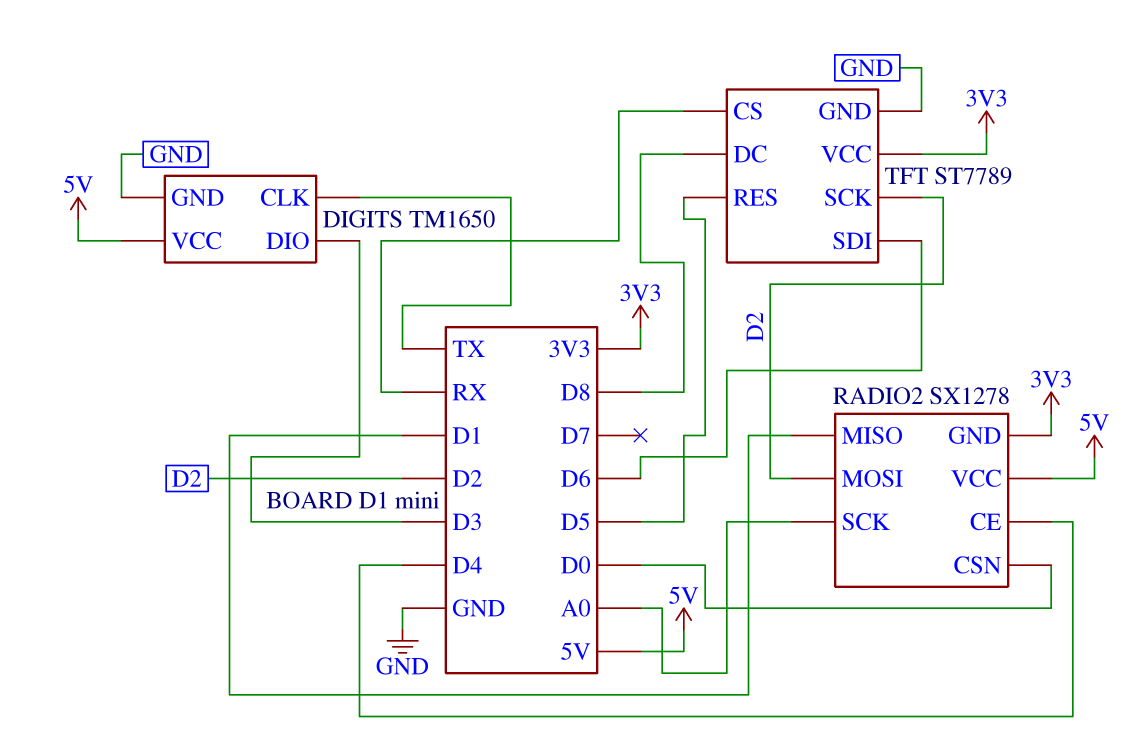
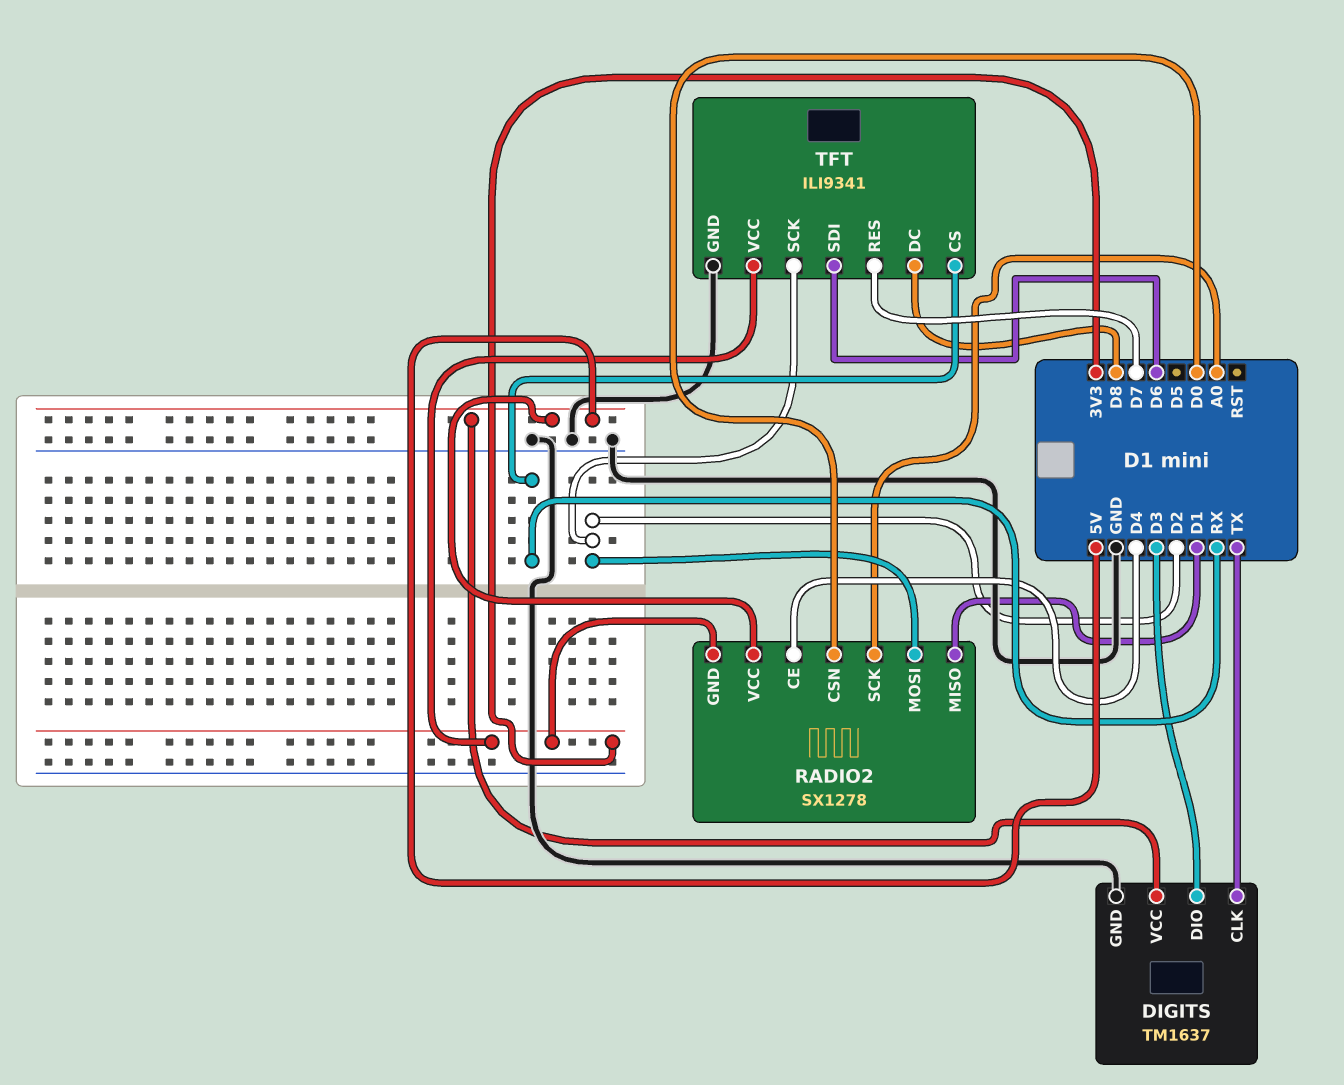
DIGITS: TM1650 -> TM1637
TFT: ST7789 -> ILI9341
TFT pin RES: D5 -> D7

